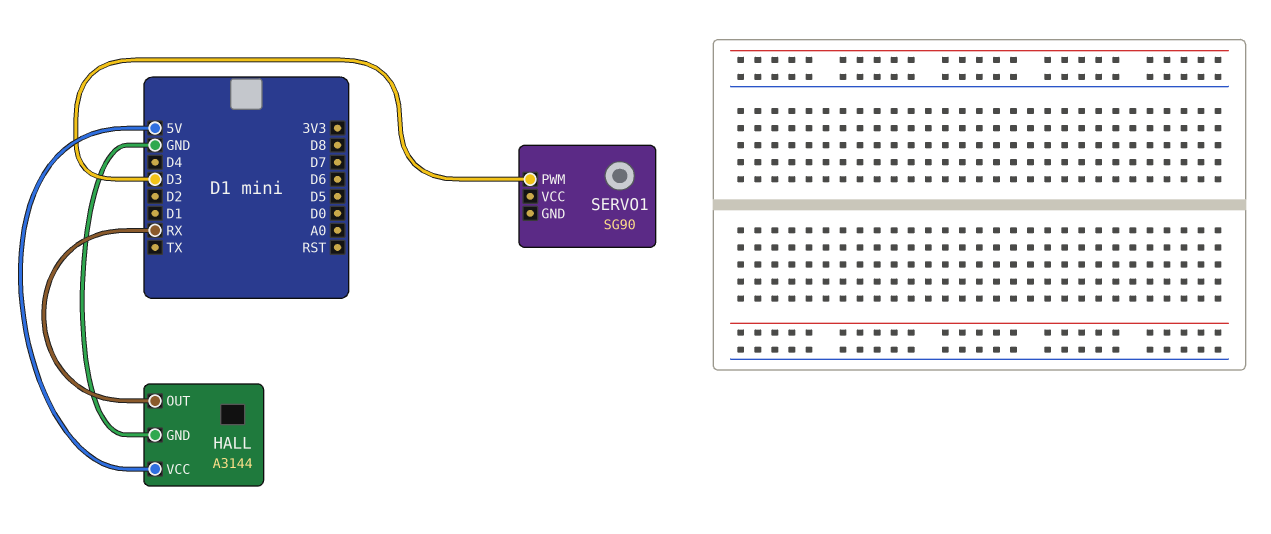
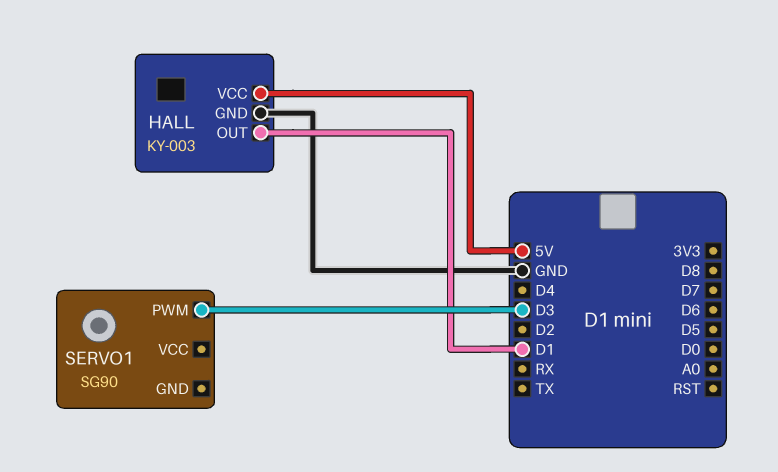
HALL: A3144 -> KY-003
HALL pin OUT: RX -> D1

